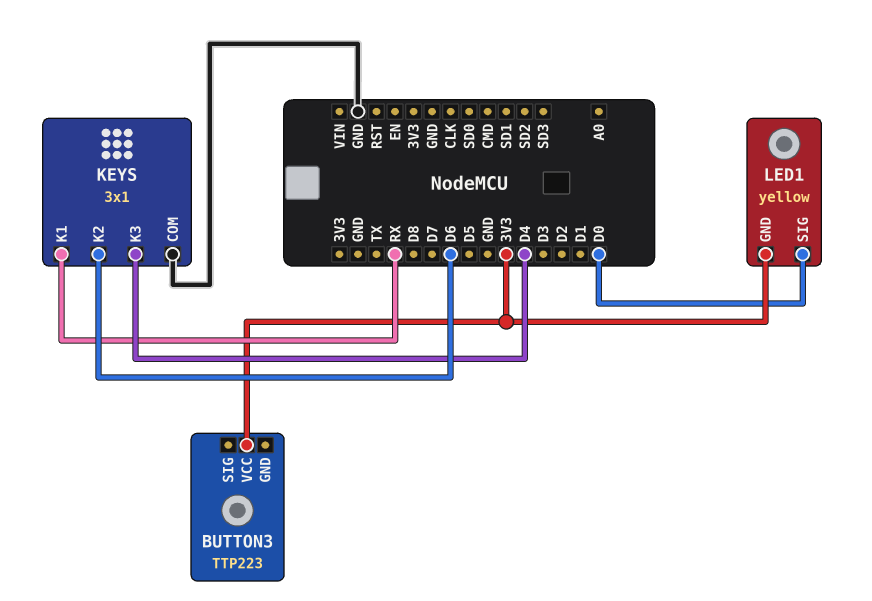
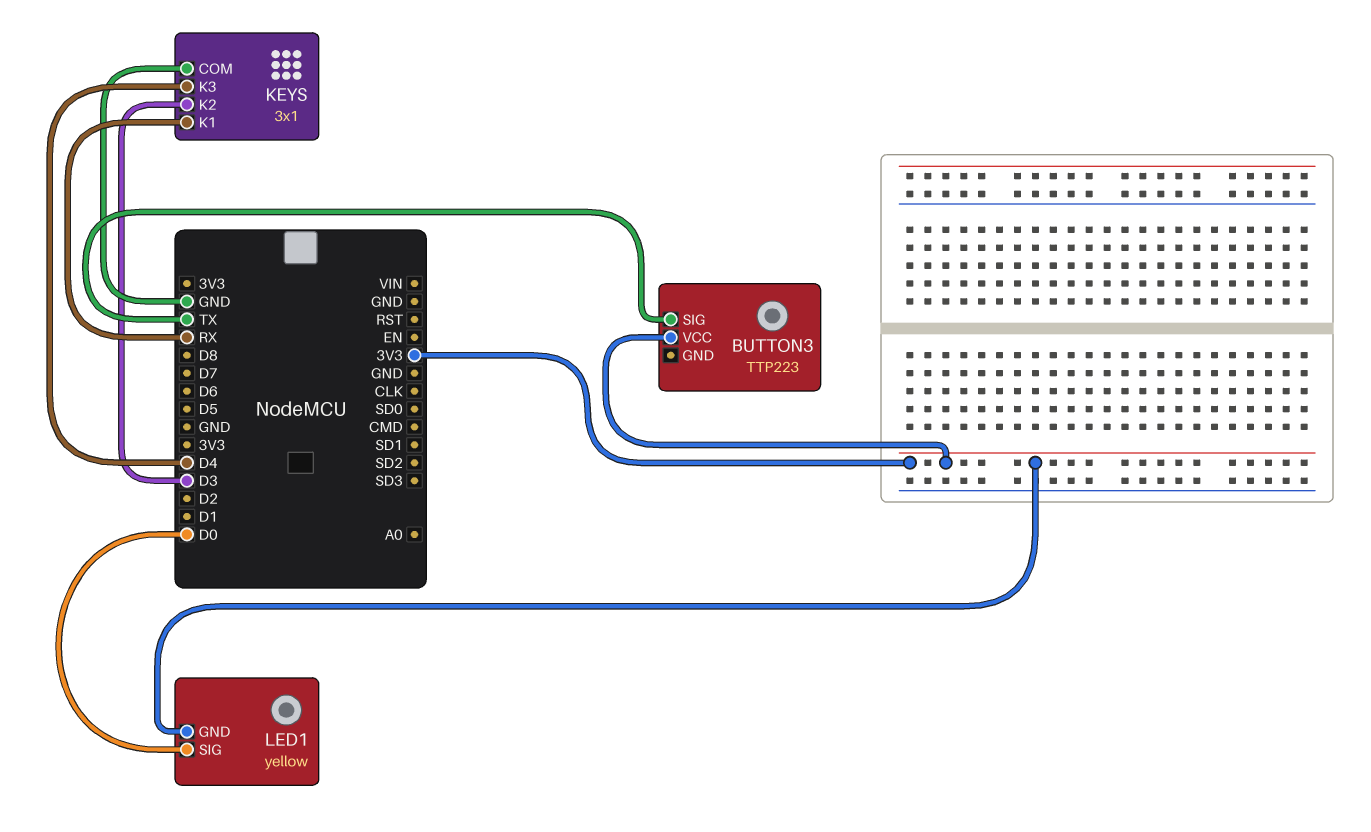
BUTTON3 pin SIG: none -> TX
KEYS pin K2: D6 -> D3

